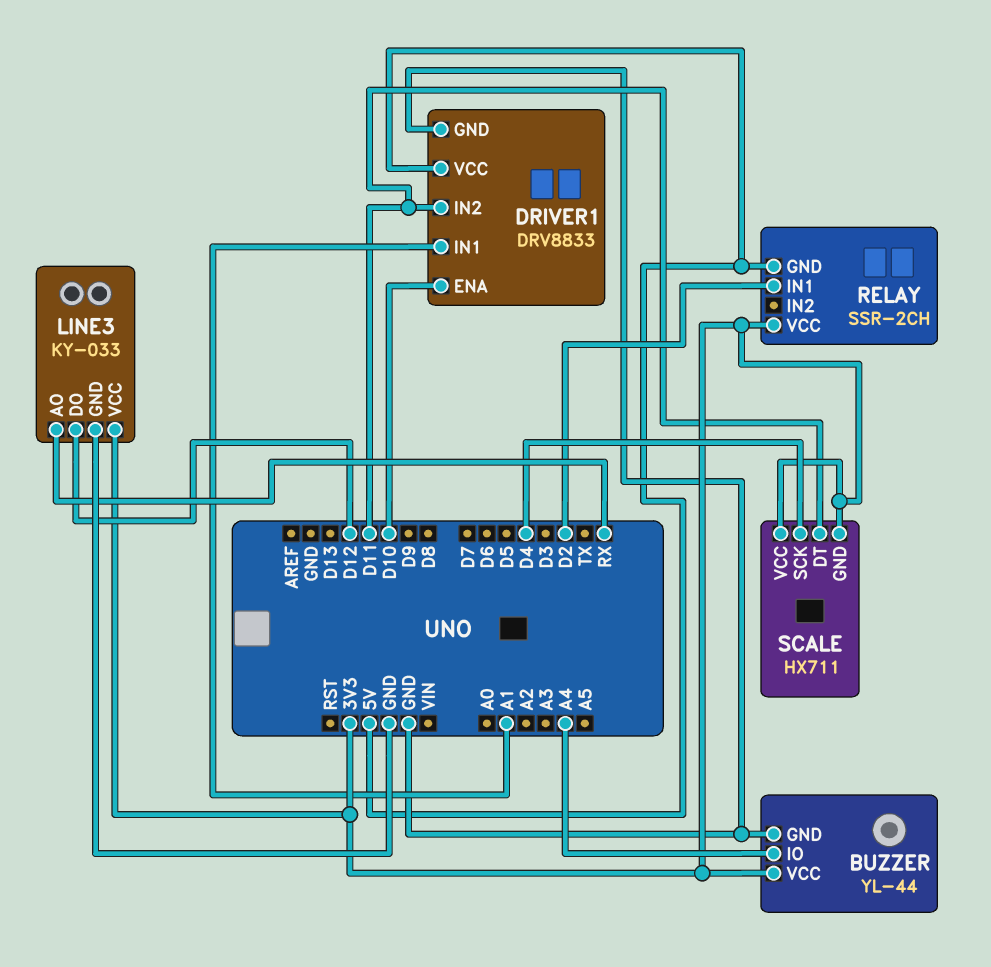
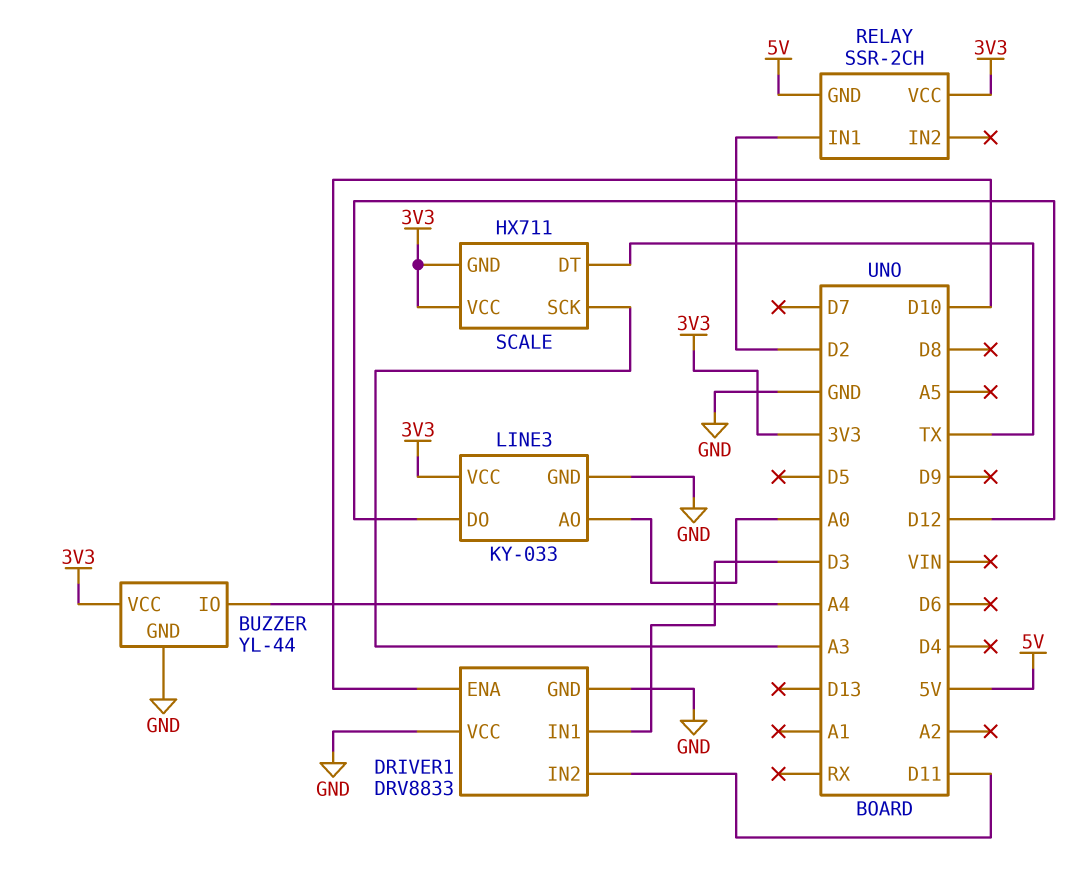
DRIVER1 pin IN1: A1 -> D3
DRIVER1 pin VCC: 5V -> GND
LINE3 pin AO: RX -> A0
SCALE pin DT: D11 -> TX
SCALE pin SCK: D4 -> A3

